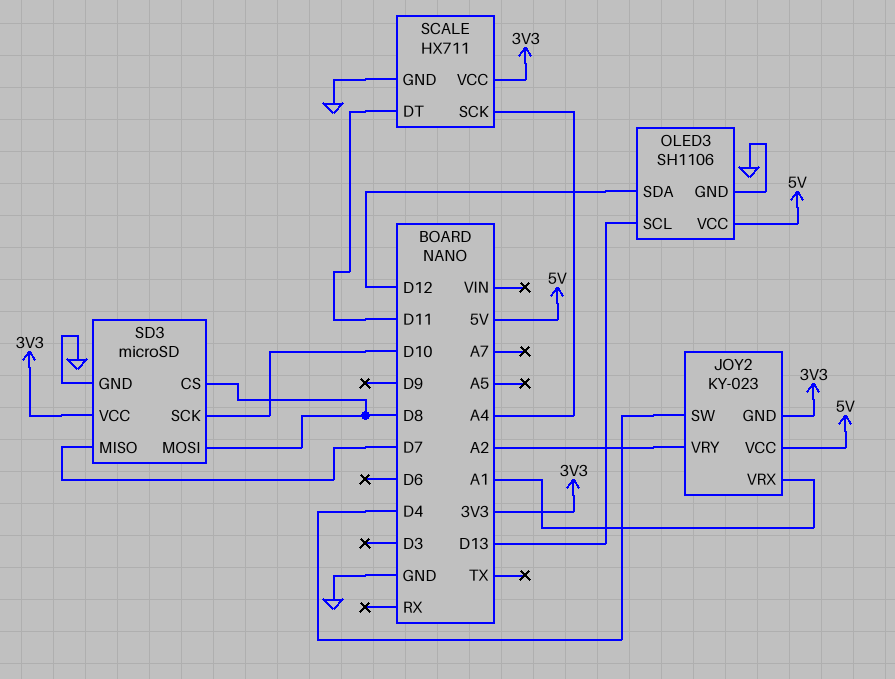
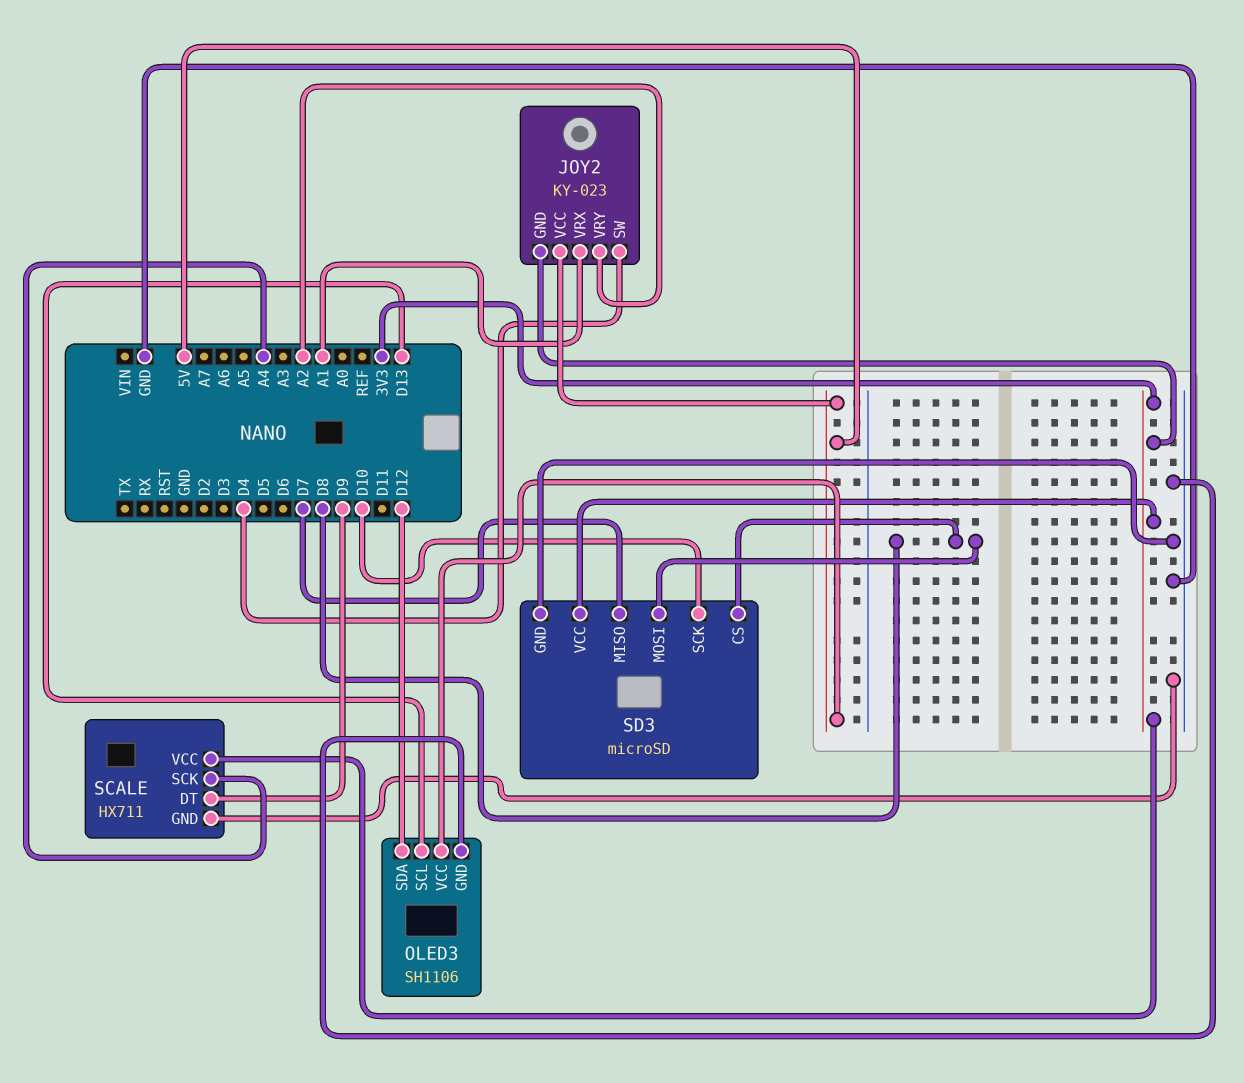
SCALE pin DT: D11 -> D9

